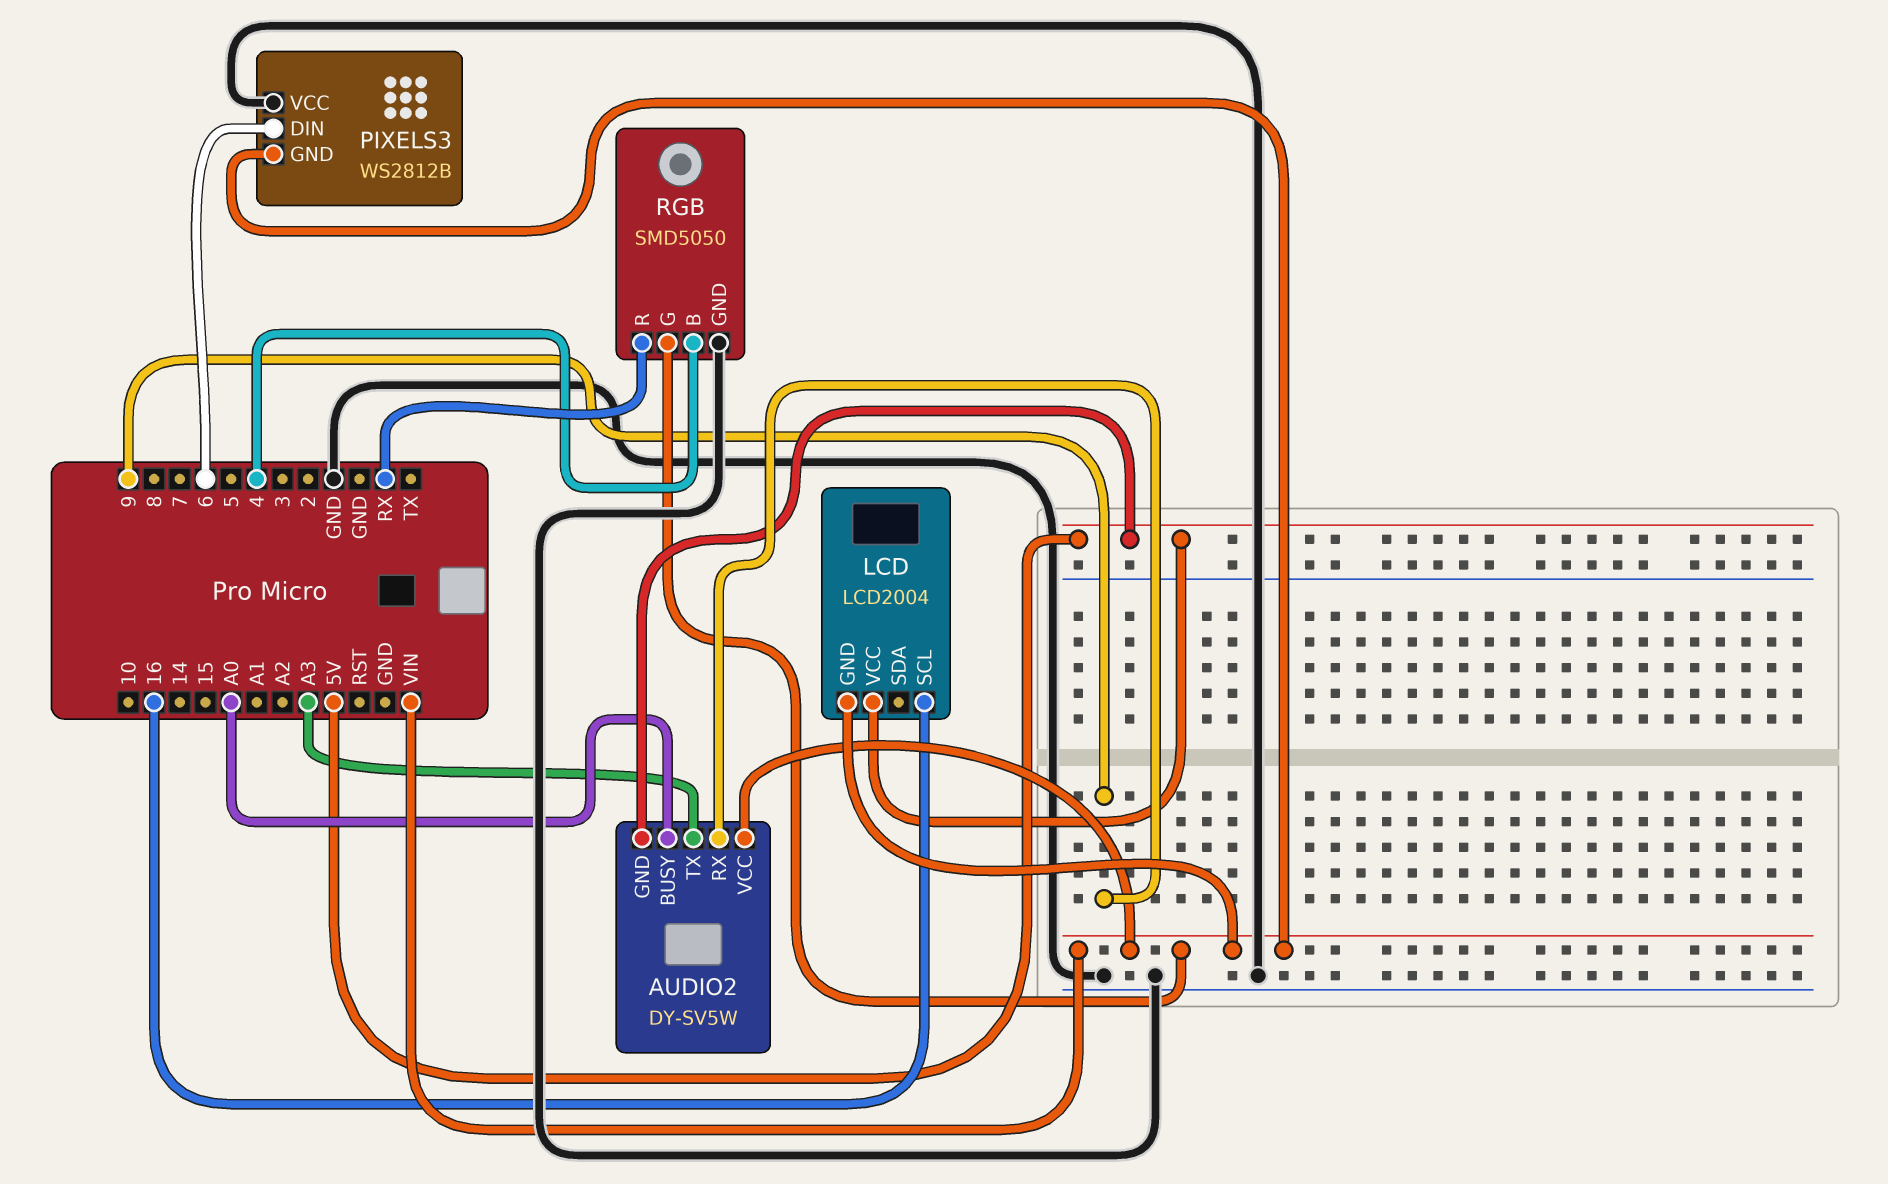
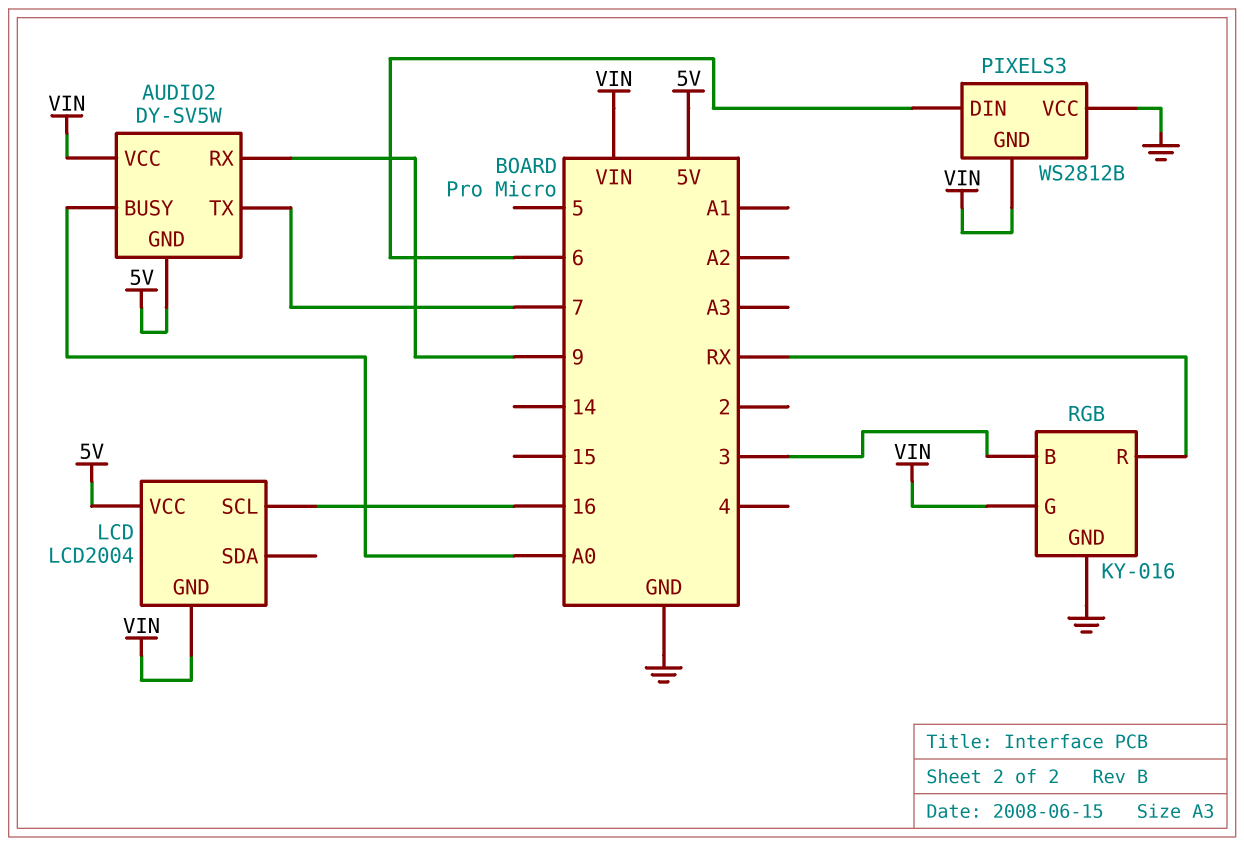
AUDIO2 pin TX: A3 -> 7
RGB: SMD5050 -> KY-016
RGB pin B: 4 -> 3

